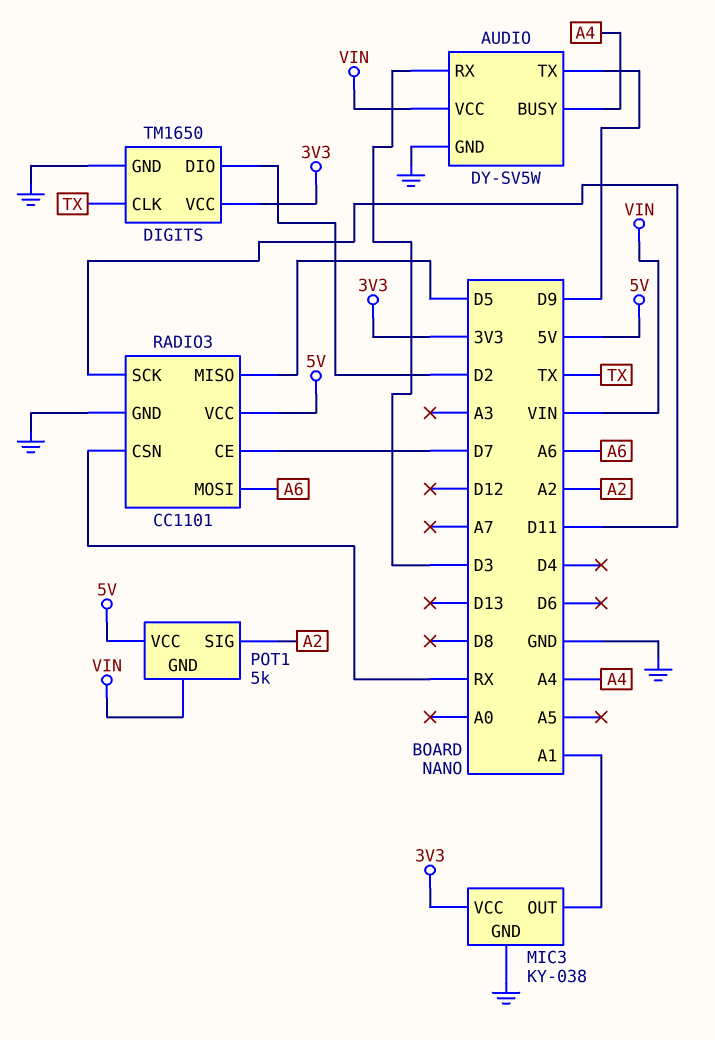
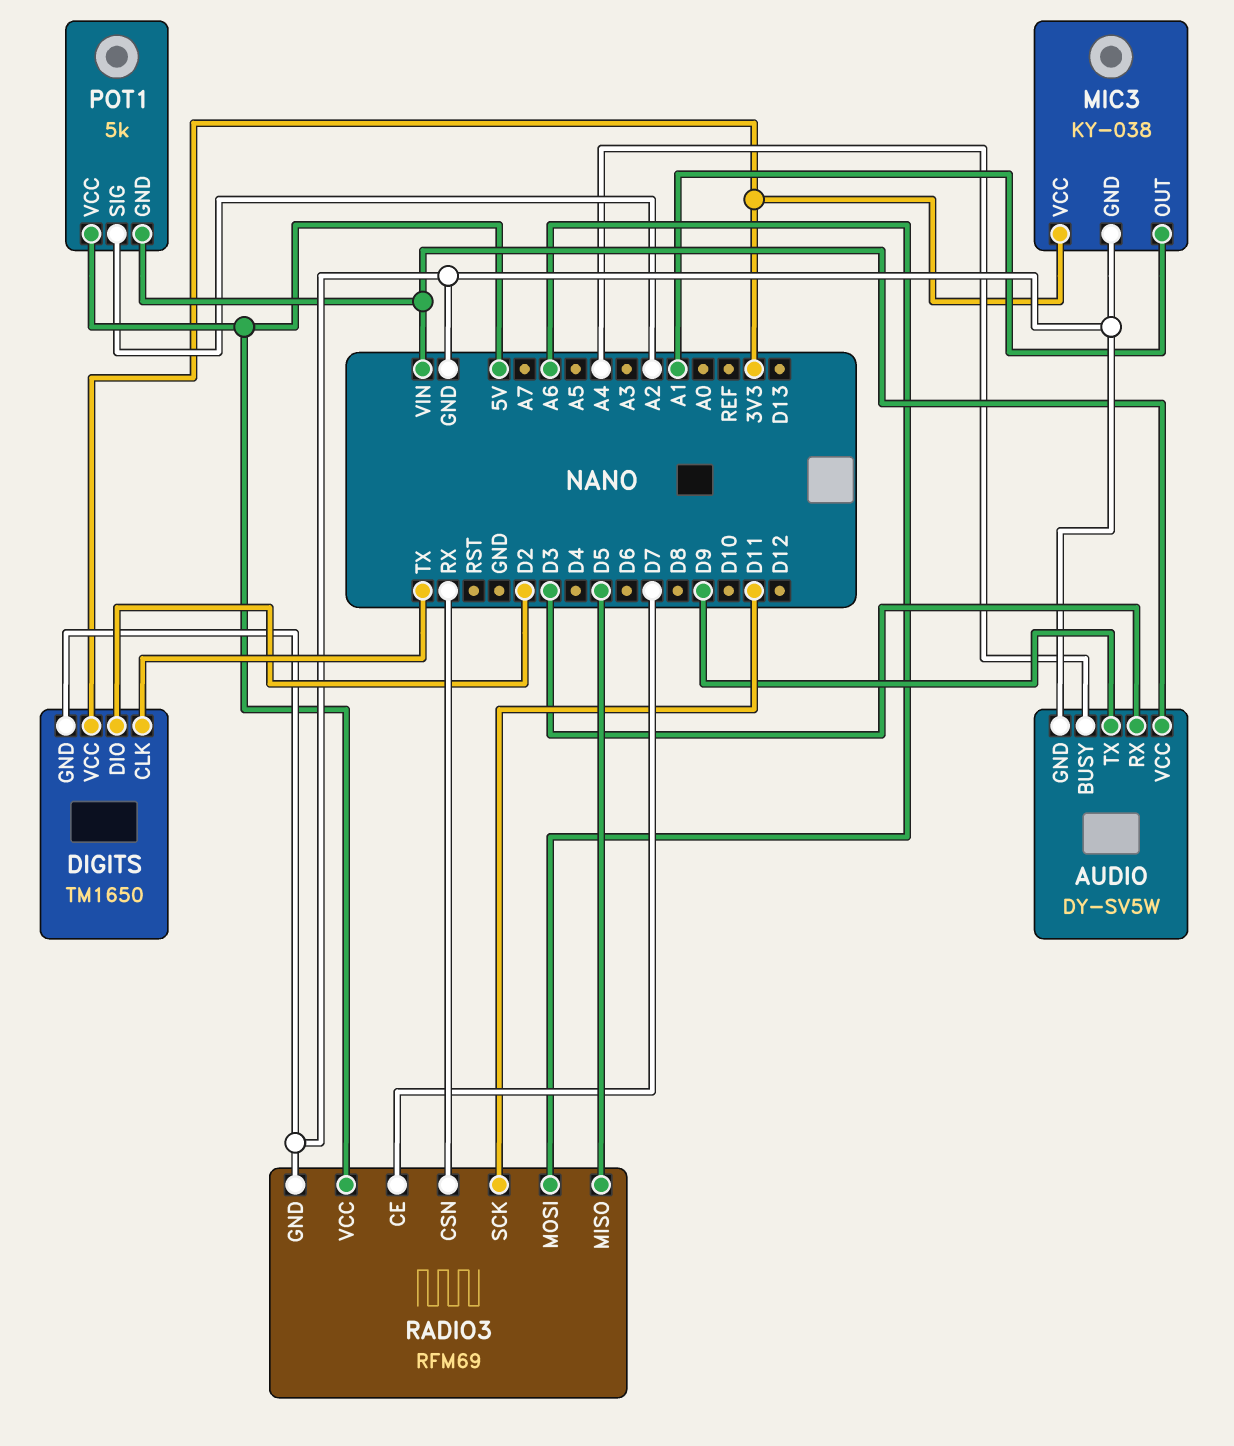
RADIO3: CC1101 -> RFM69

